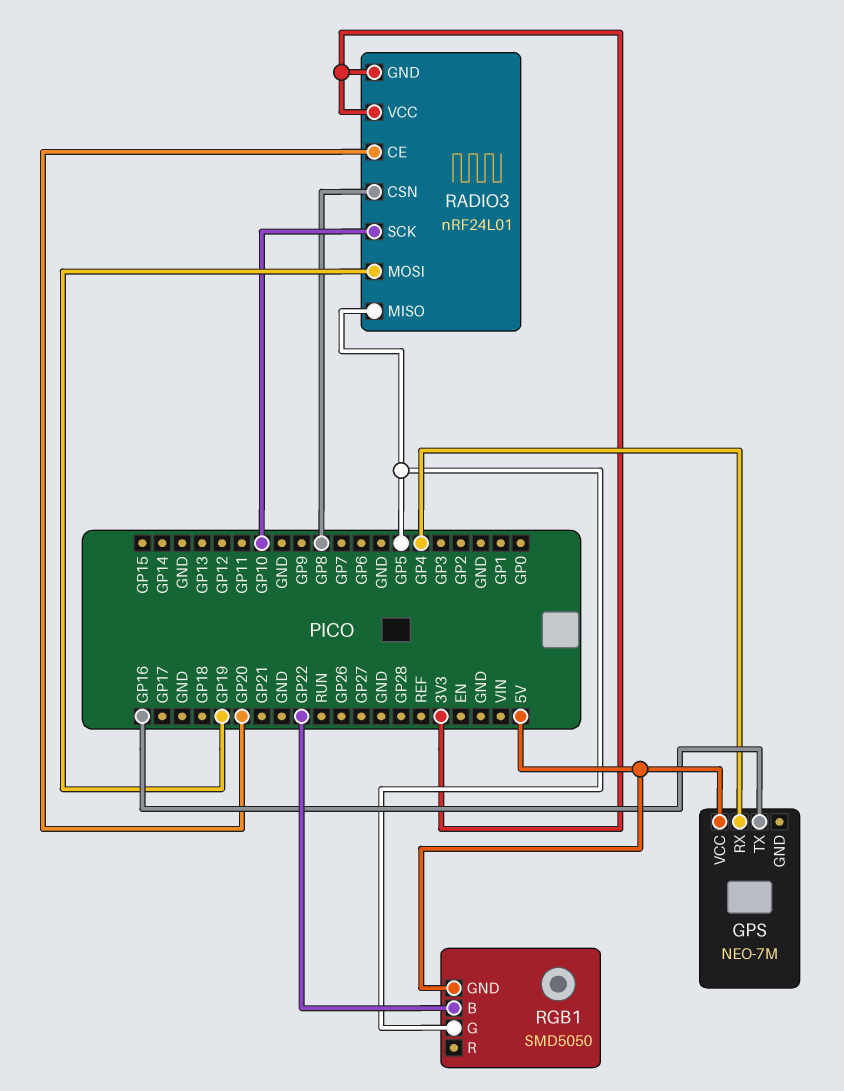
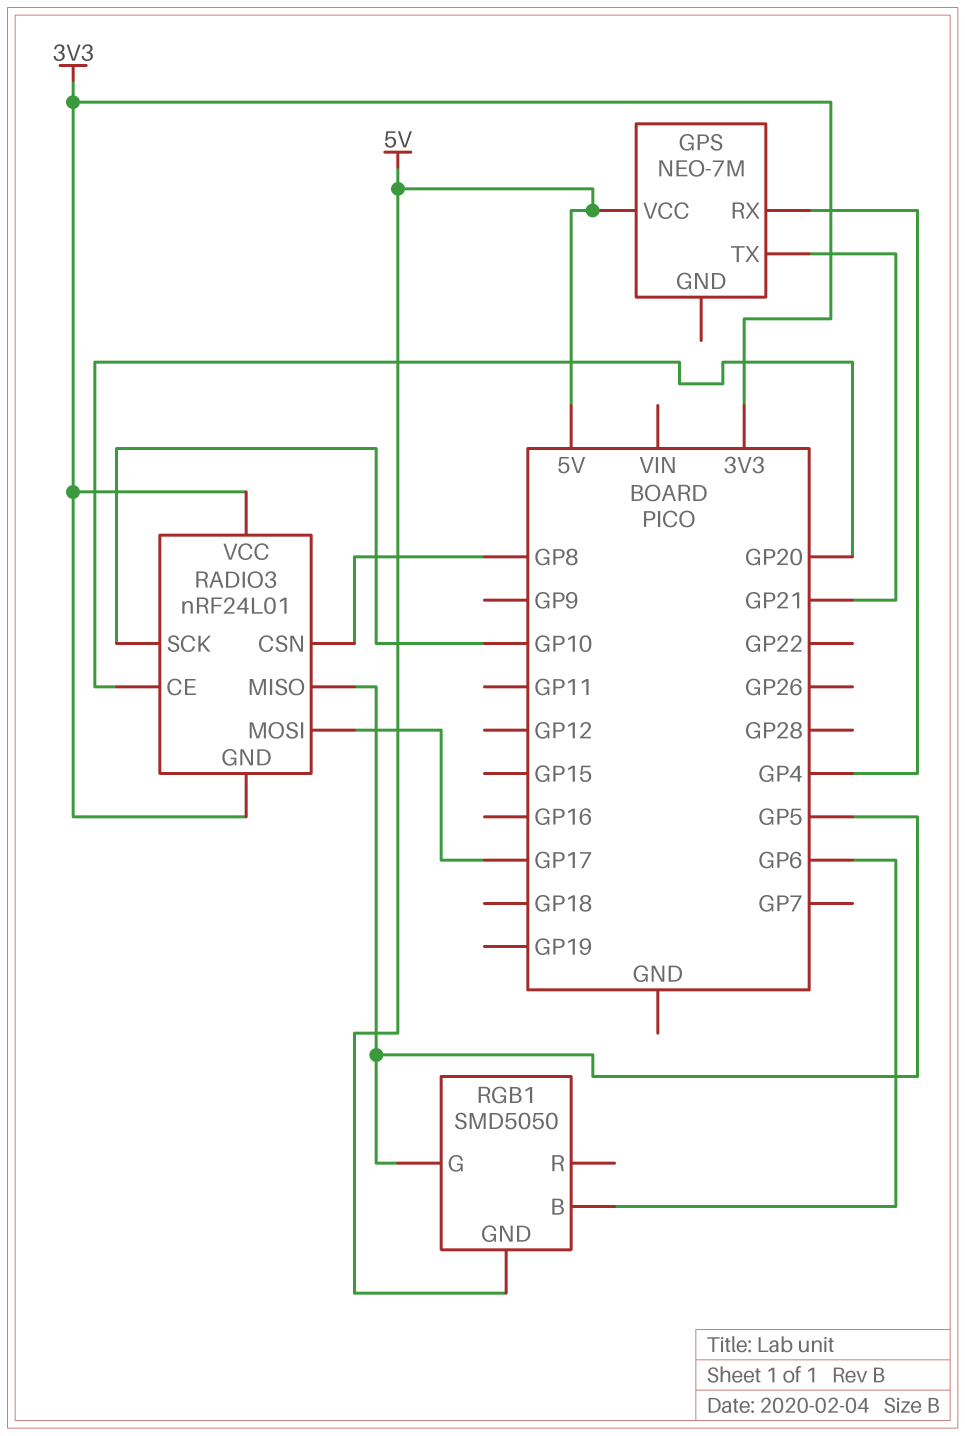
GPS pin TX: GP16 -> GP21
RADIO3 pin MOSI: GP19 -> GP17
RGB1 pin B: GP22 -> GP6

